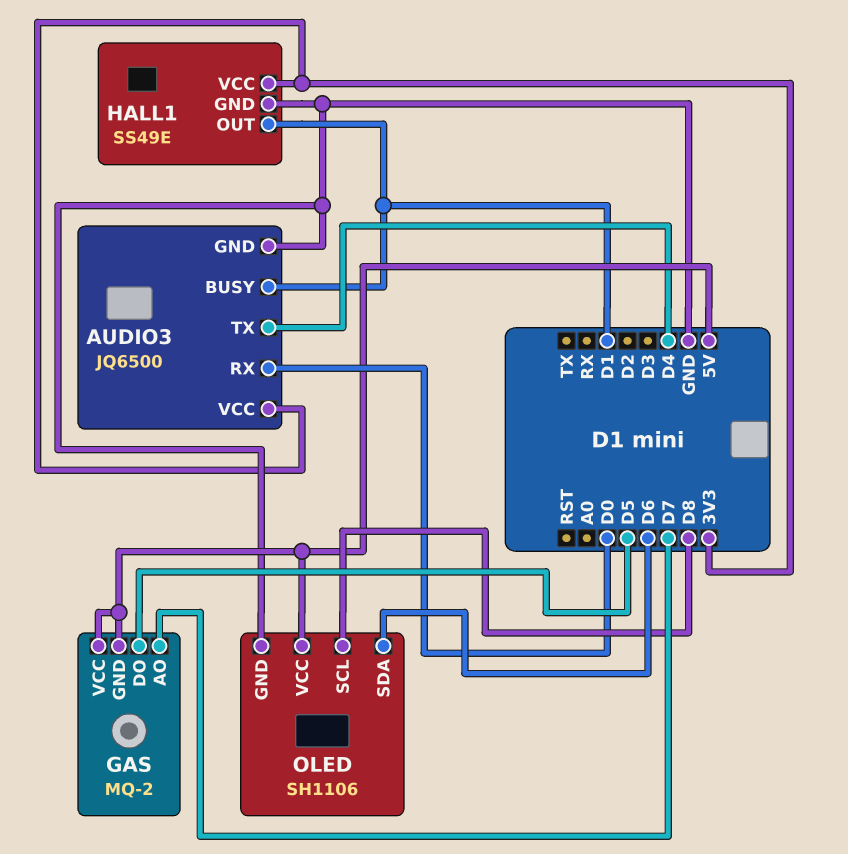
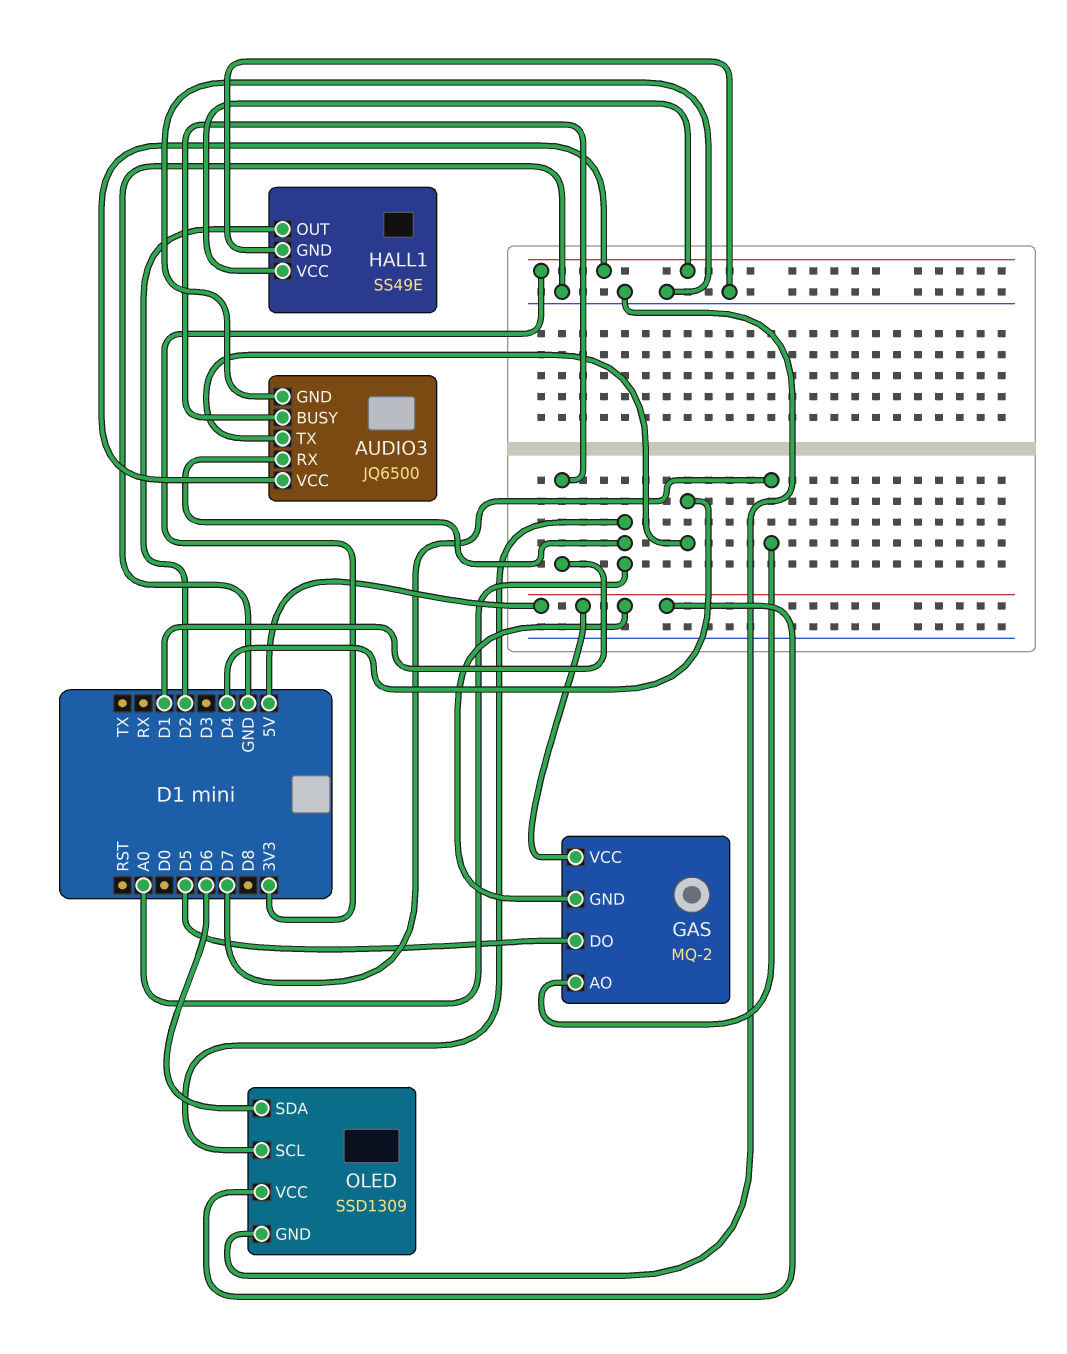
AUDIO3 pin RX: D0 -> A0
HALL1 pin OUT: D1 -> D2
OLED: SH1106 -> SSD1309
OLED pin SCL: D8 -> A0

